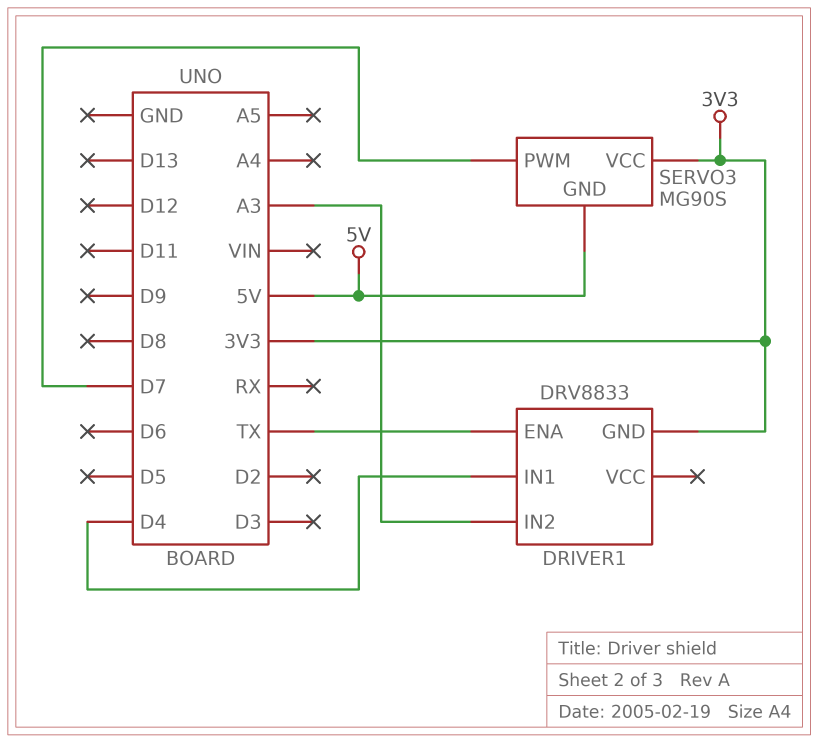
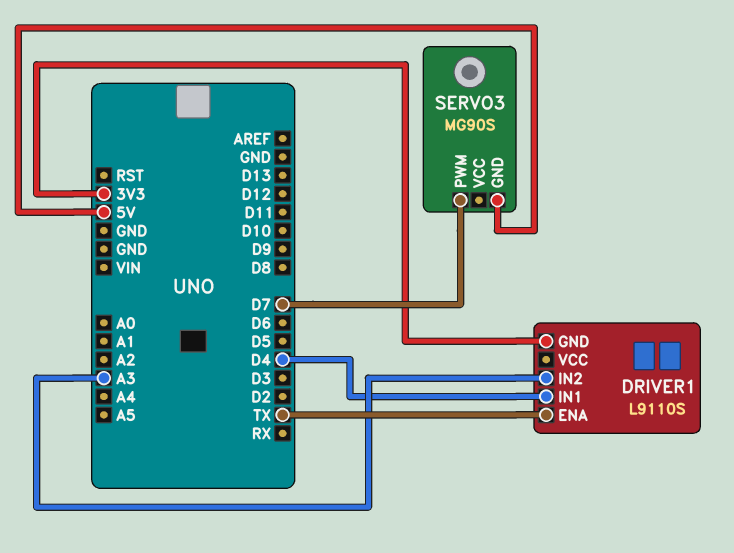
DRIVER1: DRV8833 -> L9110S
SERVO3 pin VCC: 3V3 -> none

